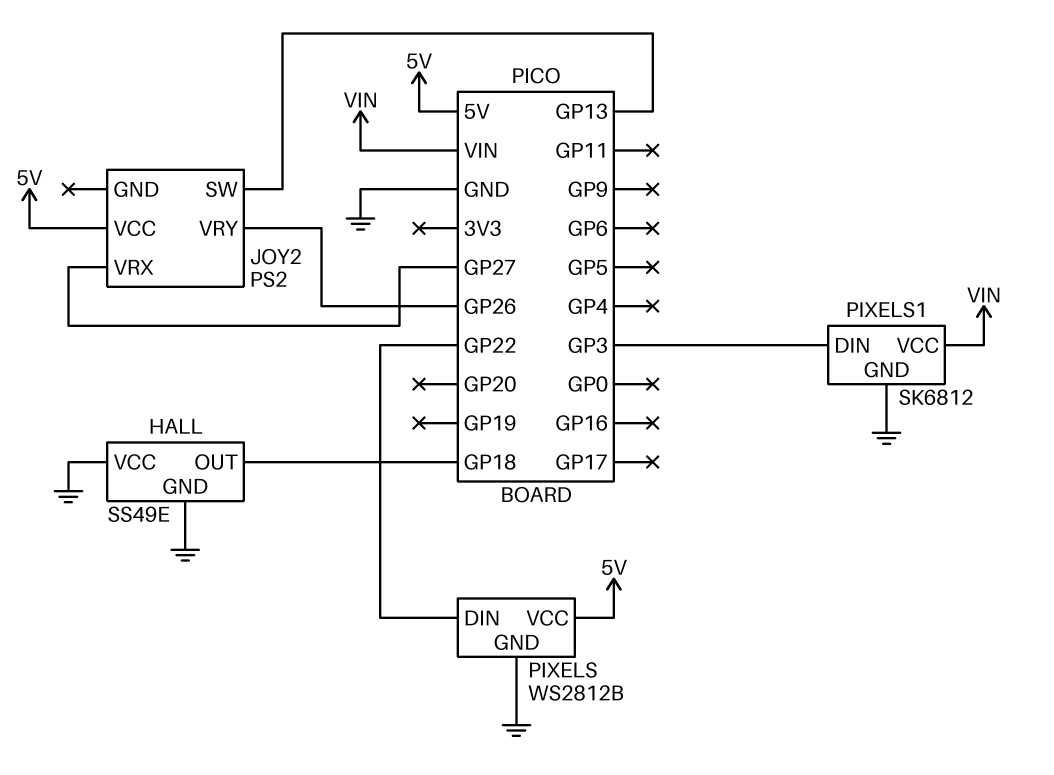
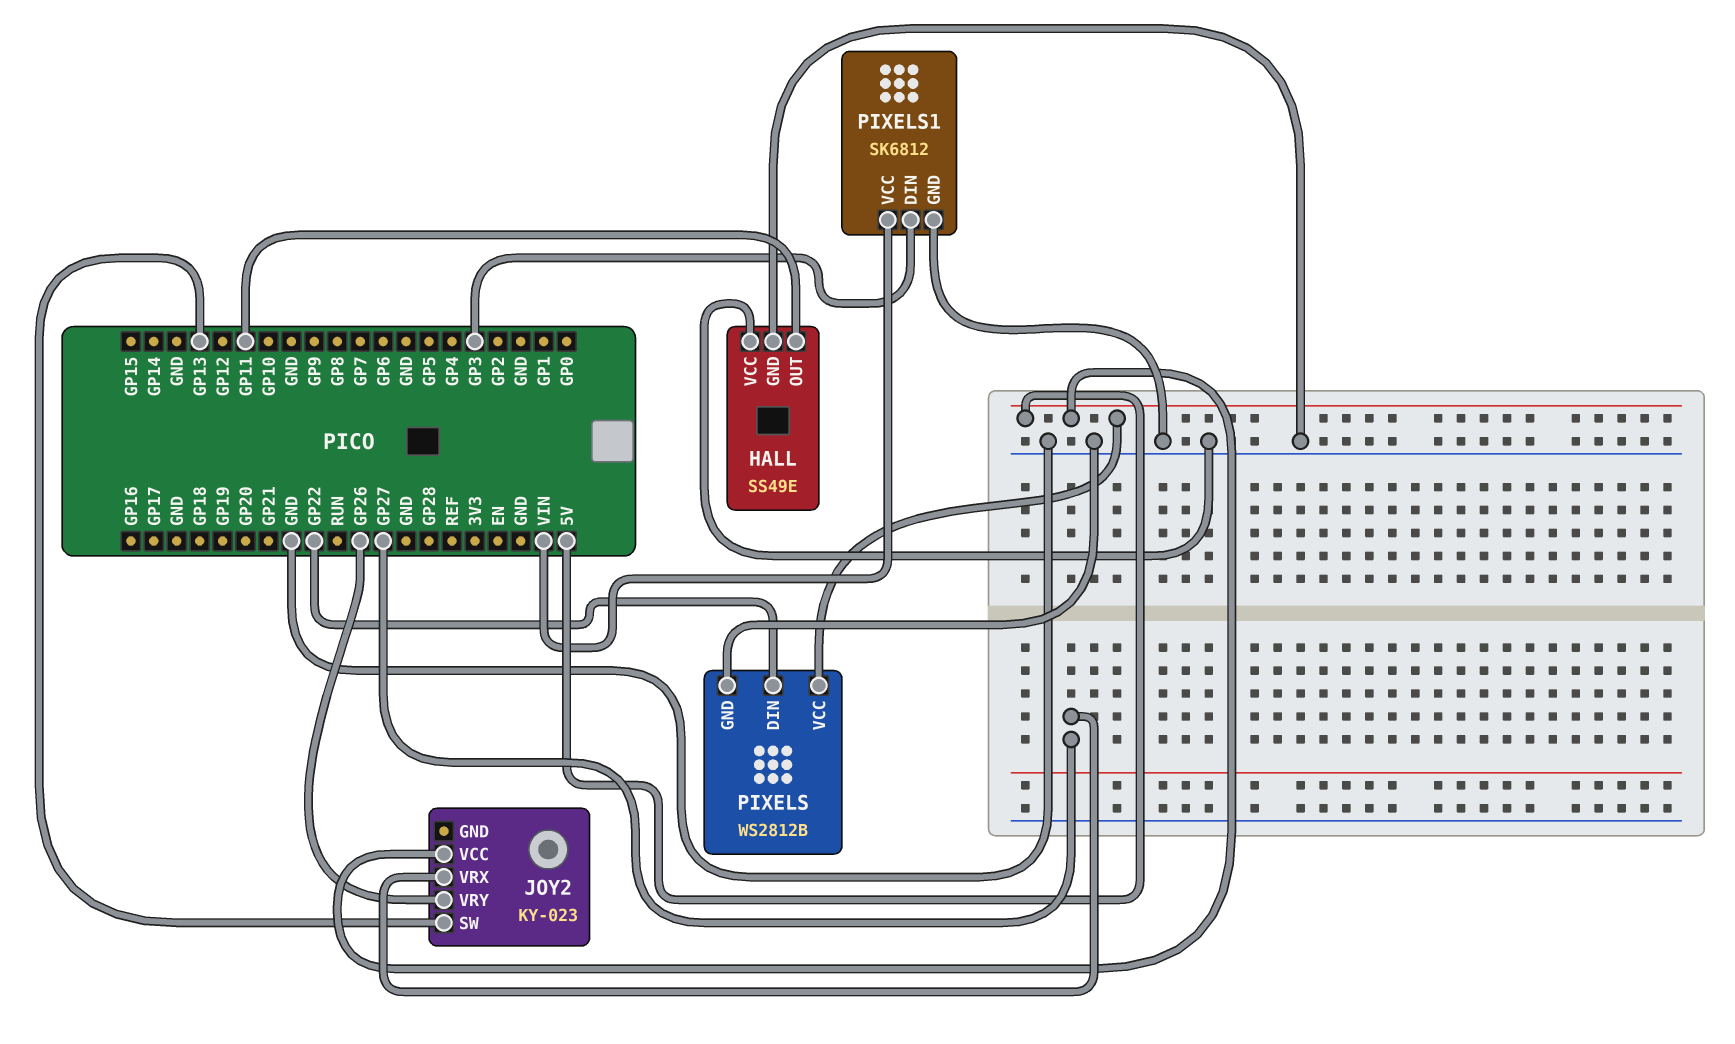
HALL pin OUT: GP18 -> GP11
JOY2: PS2 -> KY-023

